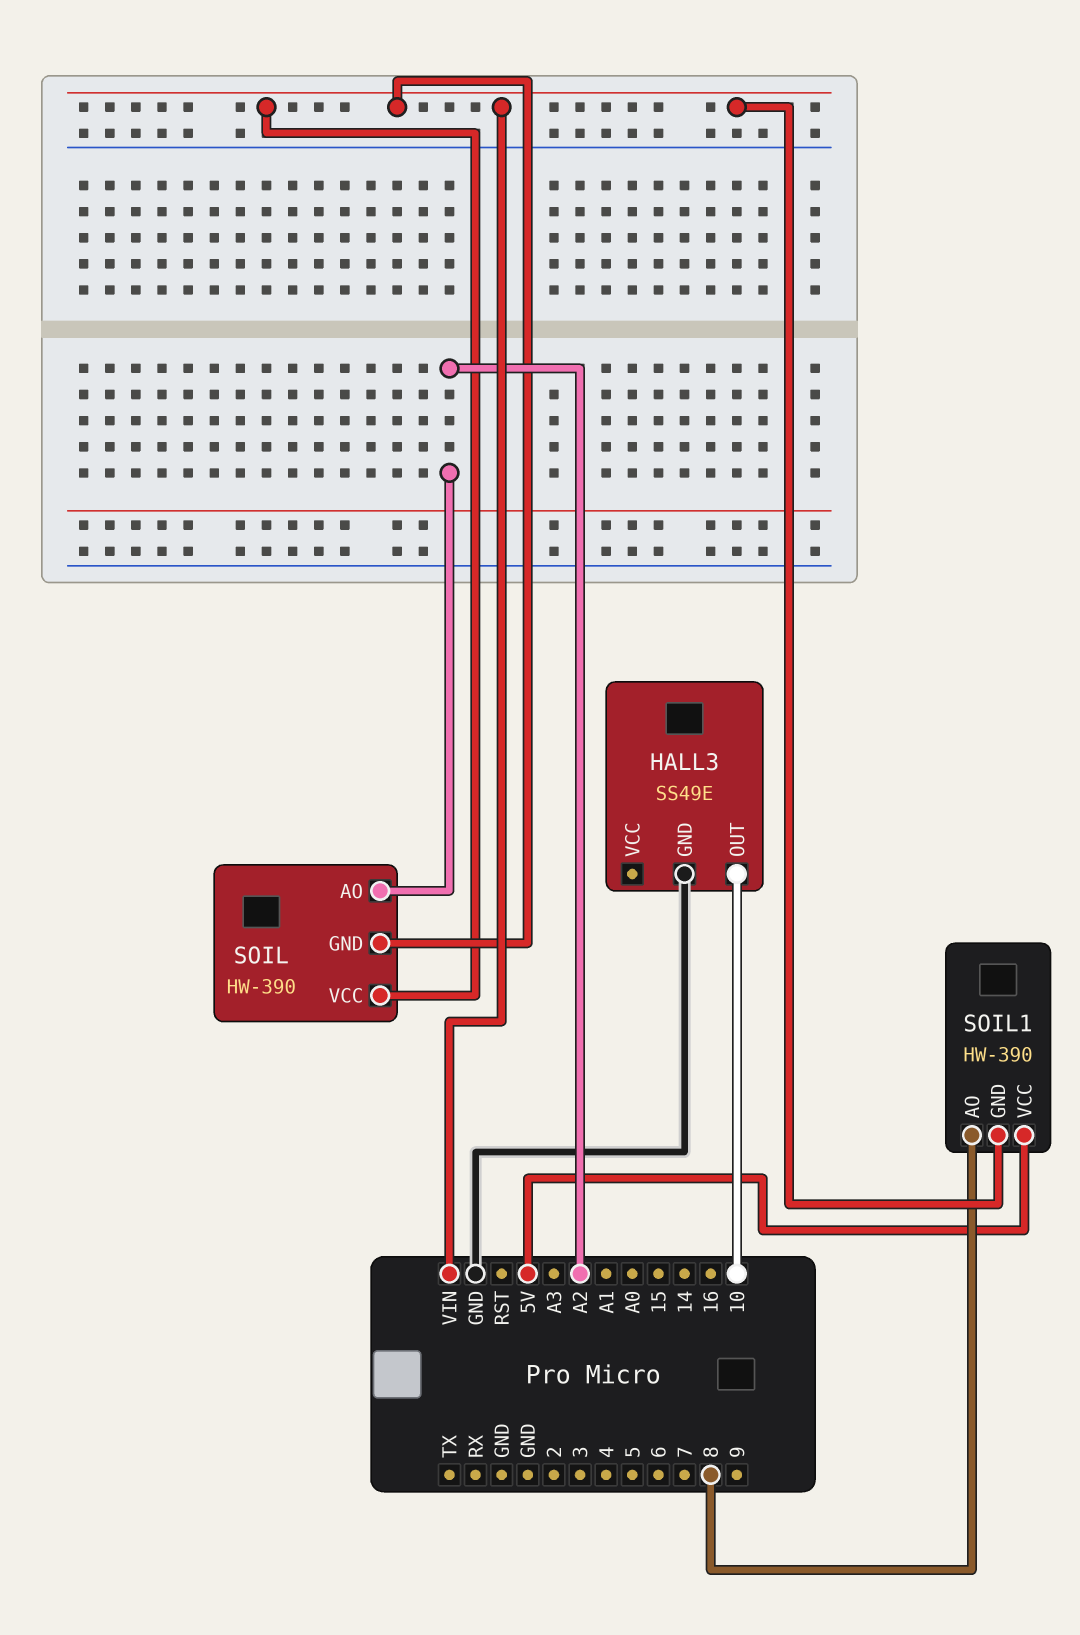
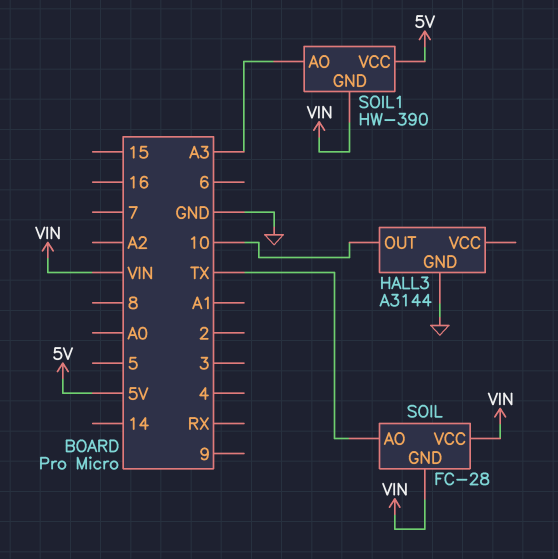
HALL3: SS49E -> A3144
SOIL: HW-390 -> FC-28
SOIL pin AO: A2 -> TX
SOIL1 pin AO: 8 -> A3

